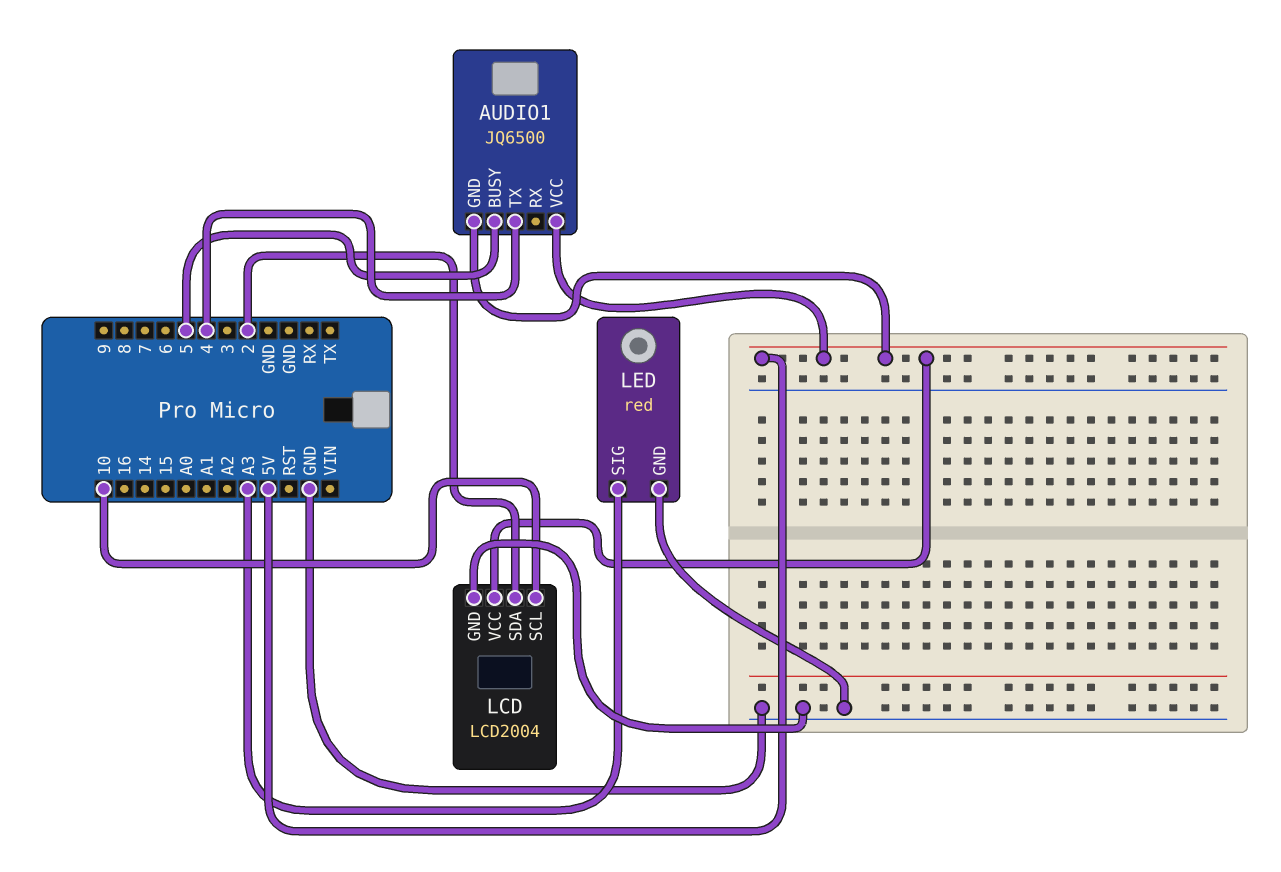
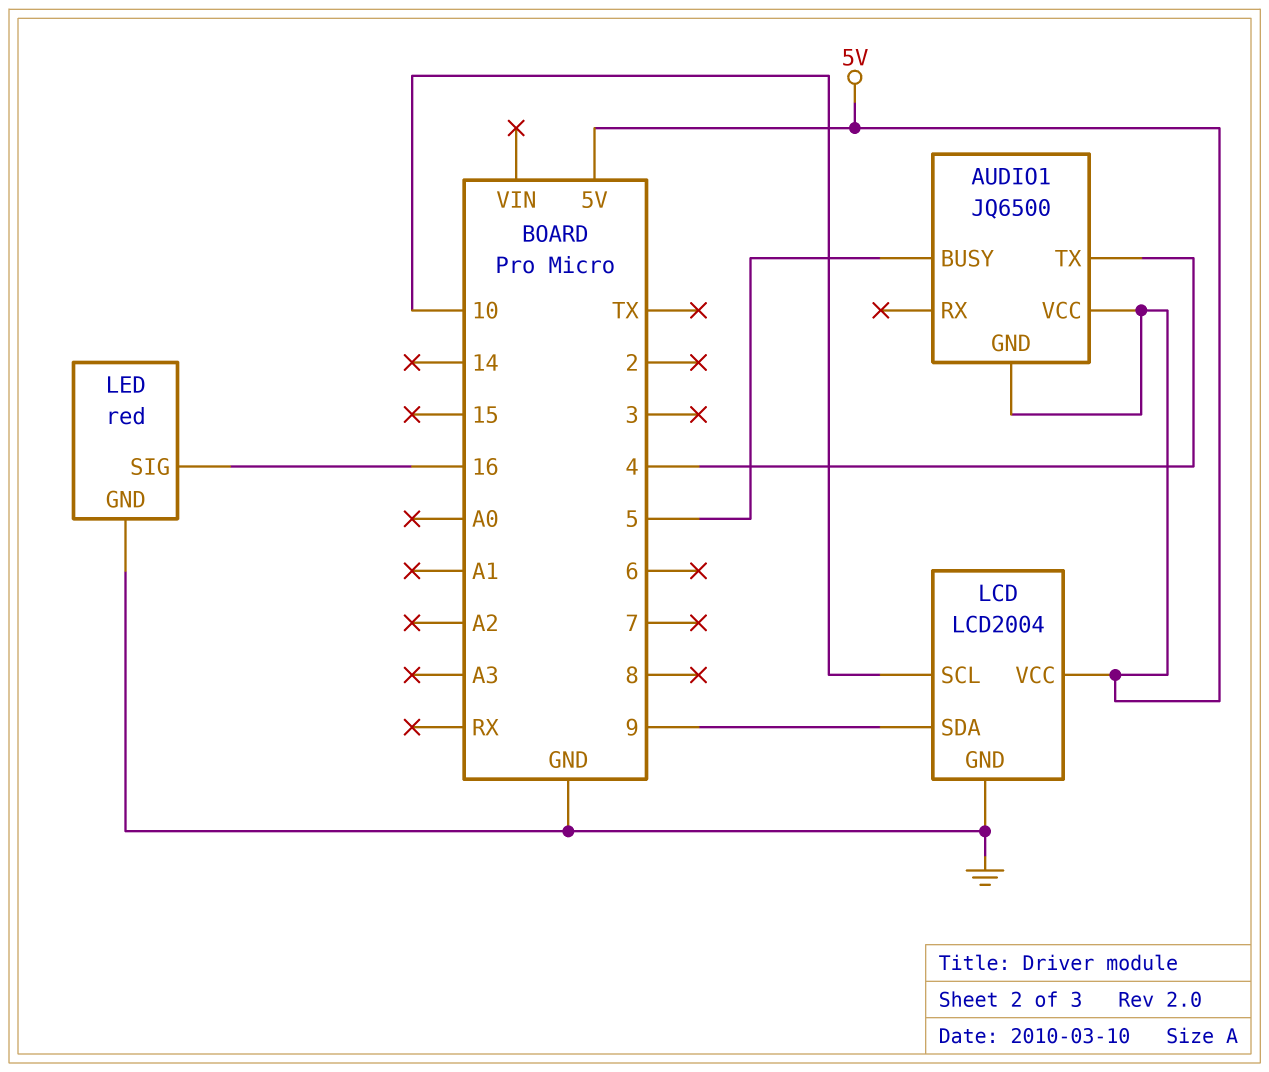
LCD pin SDA: 2 -> 9
LED pin SIG: A3 -> 16

